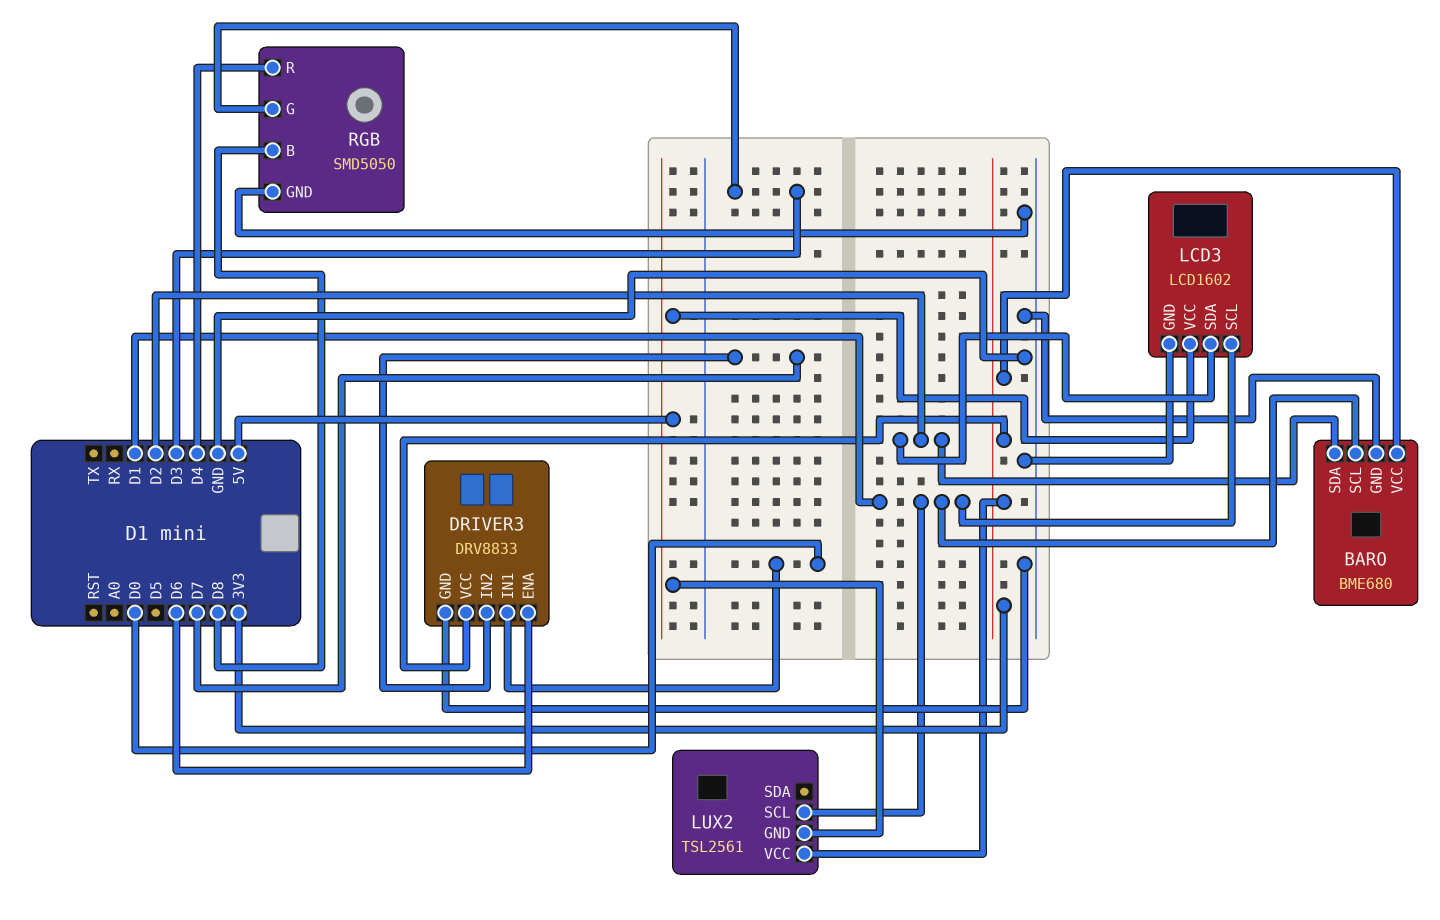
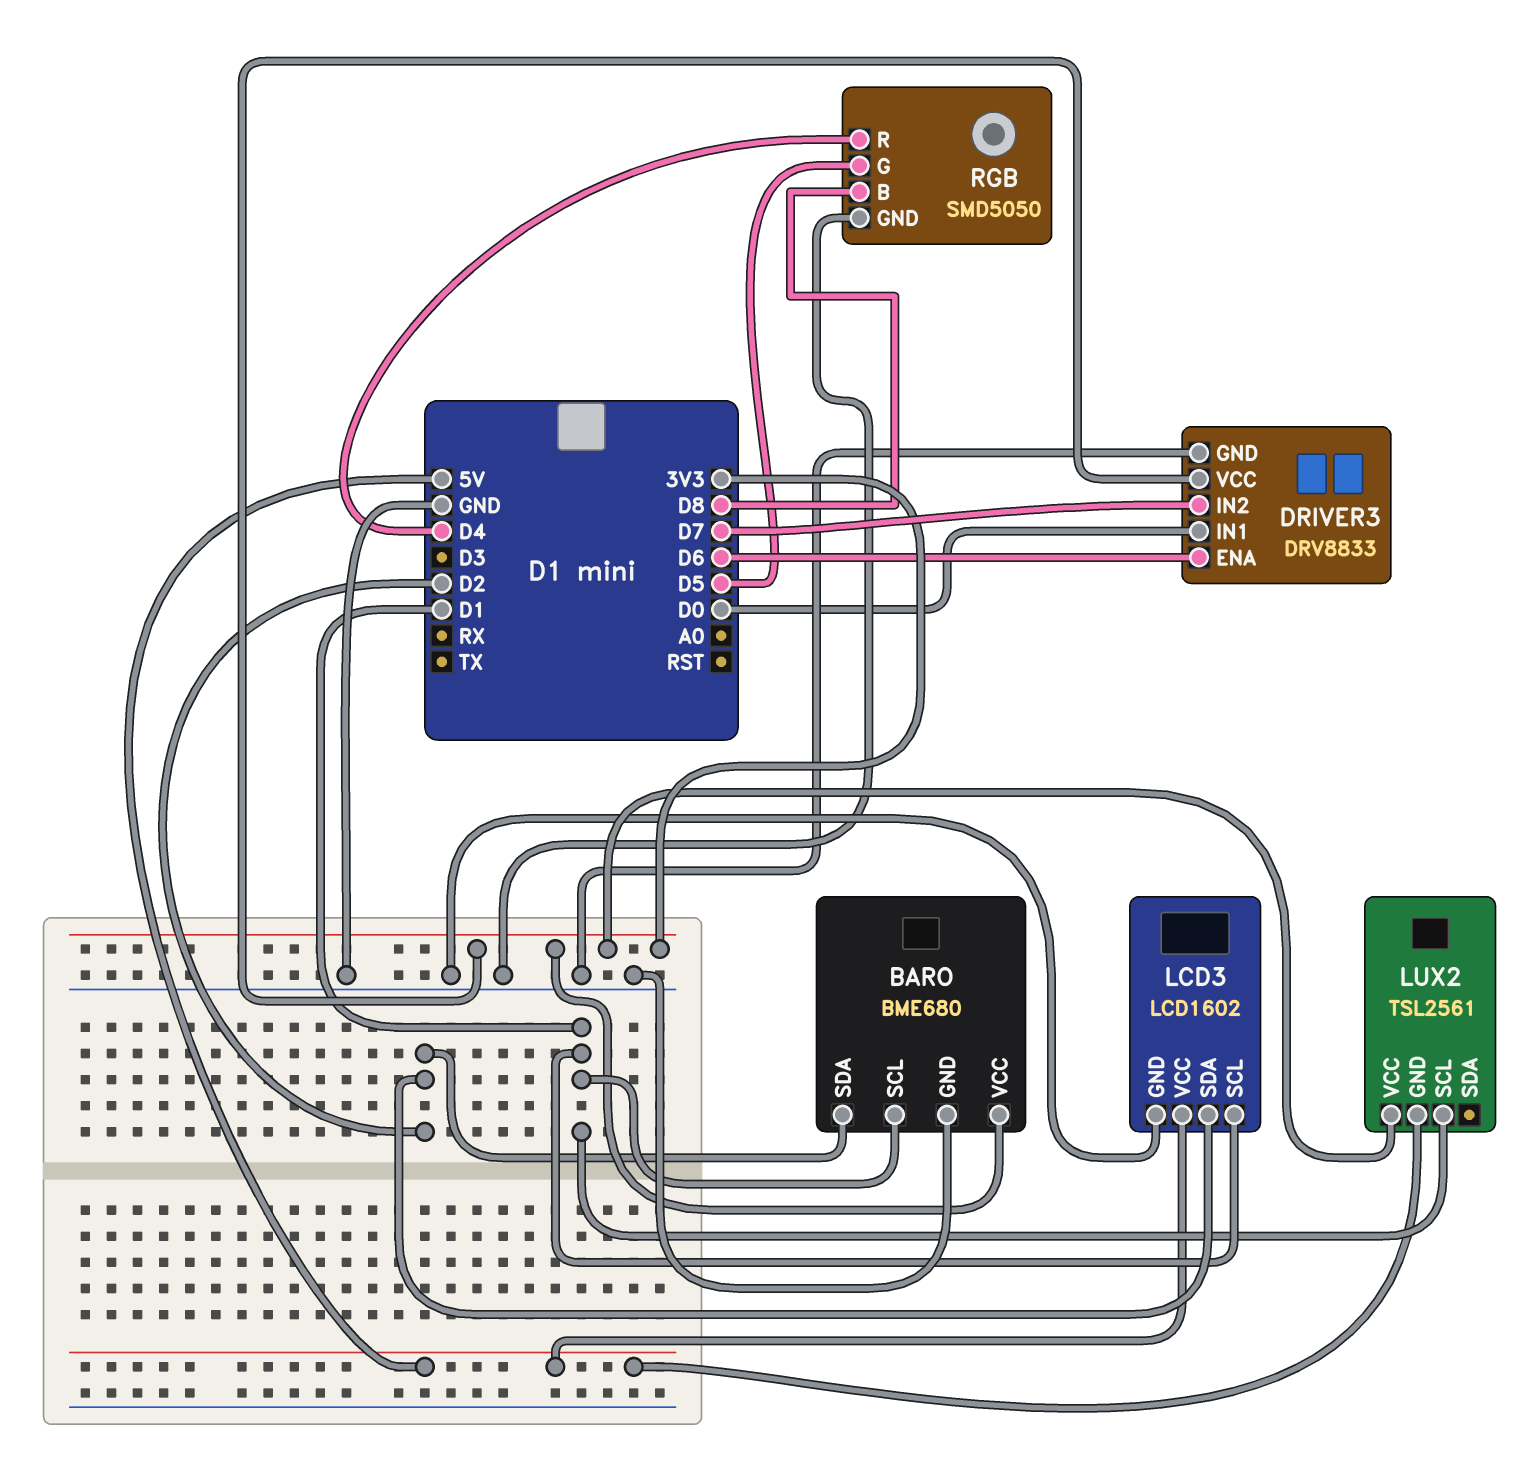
RGB pin G: D3 -> D5

